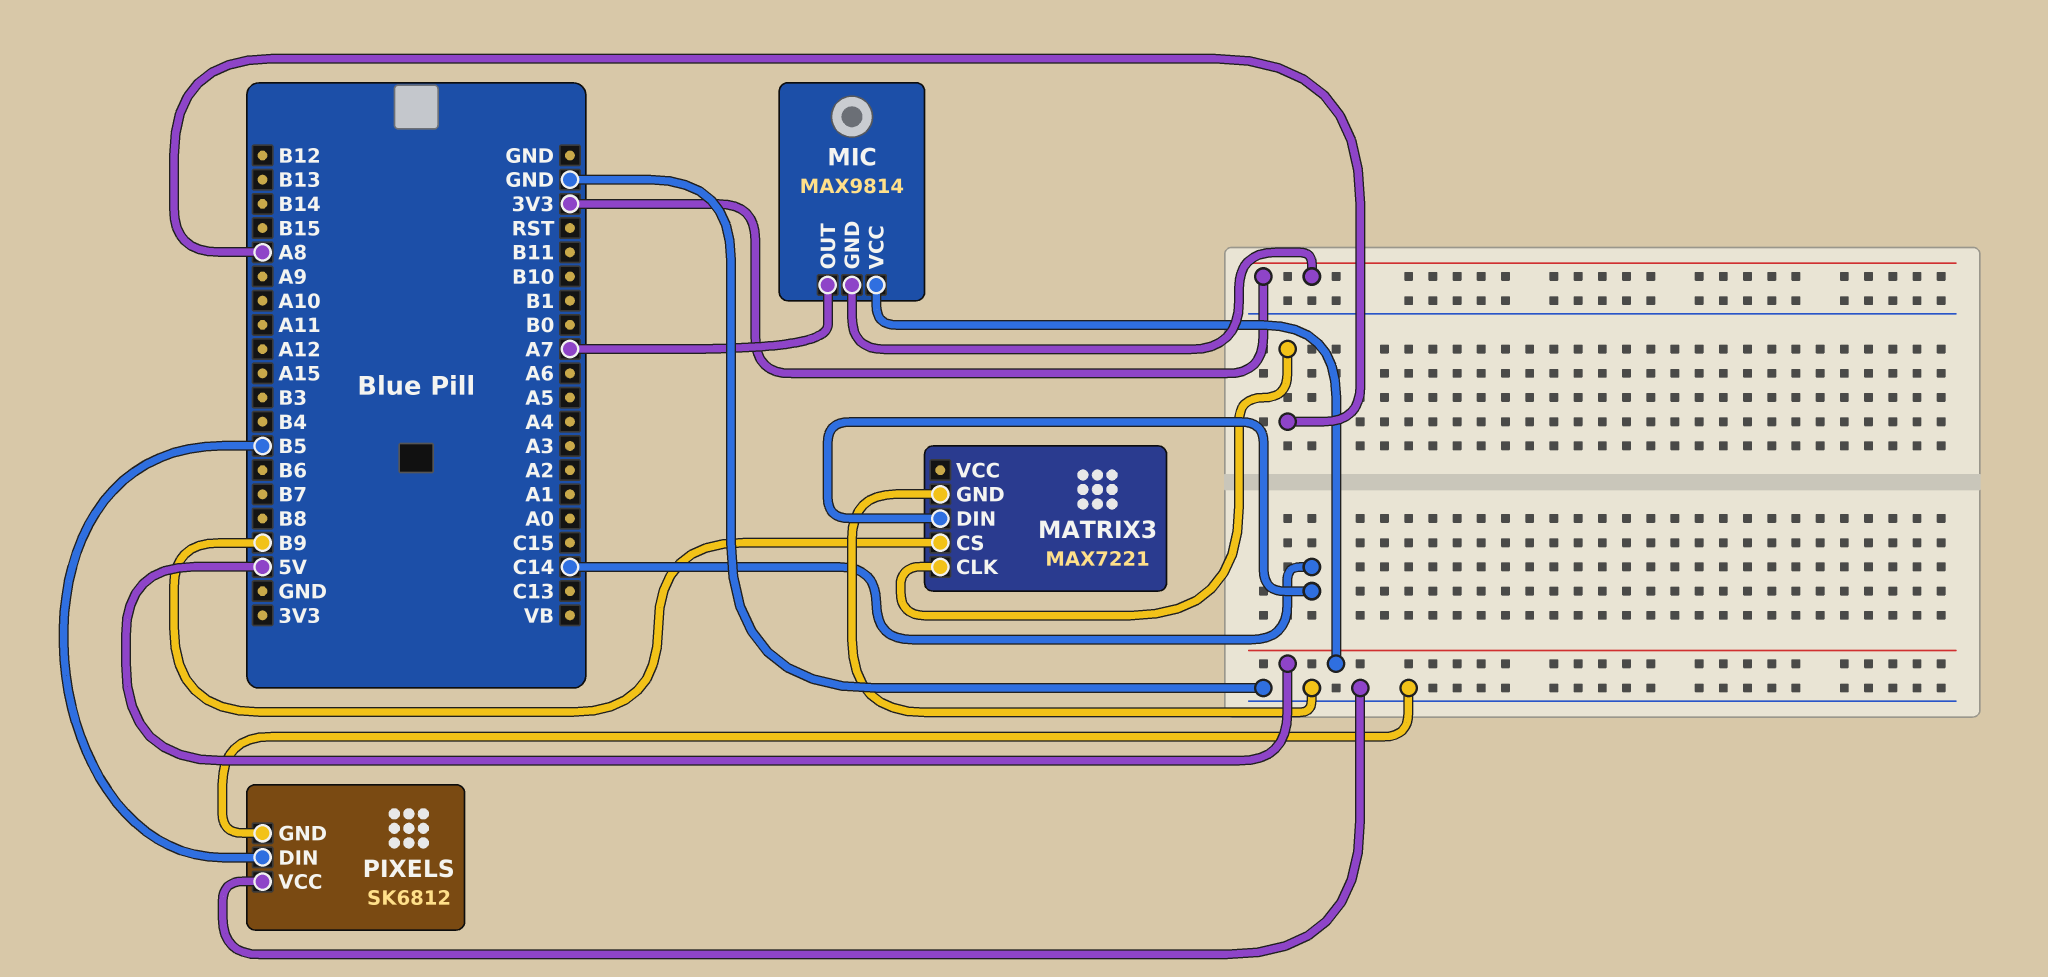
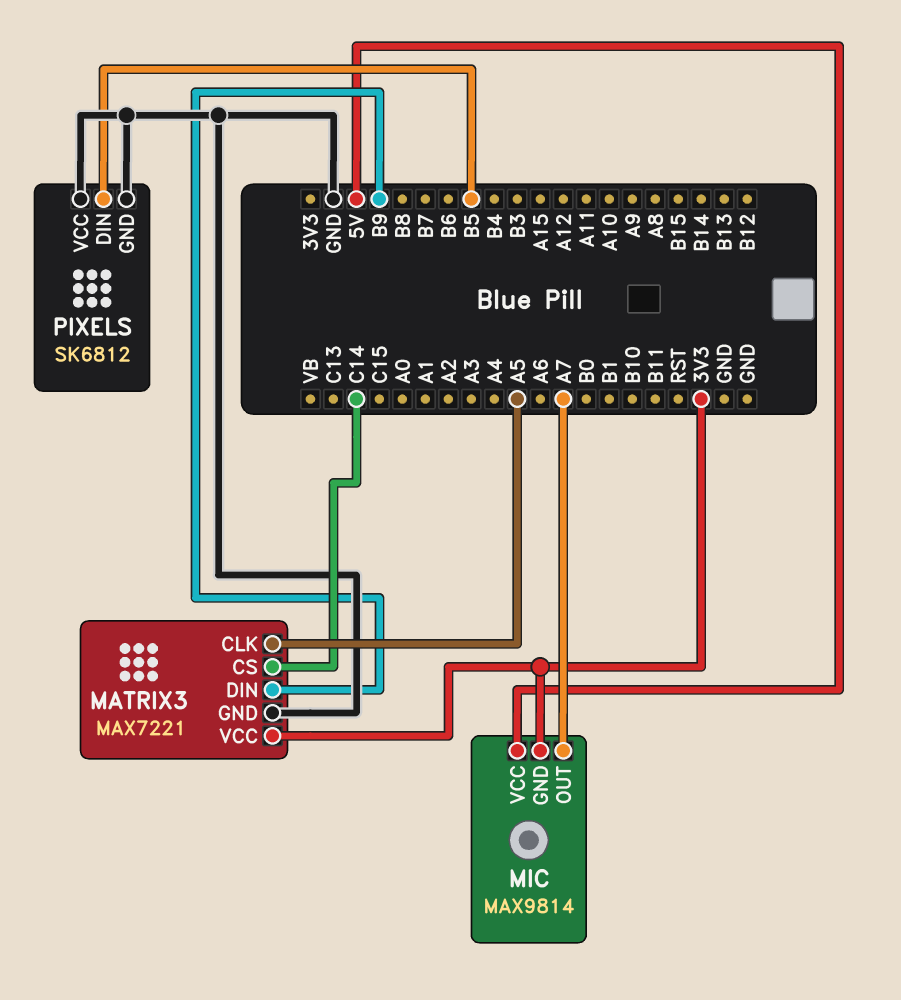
MATRIX3 pin CLK: A8 -> A5
MATRIX3 pin CS: B9 -> C14
MATRIX3 pin DIN: C14 -> B9
MATRIX3 pin VCC: none -> 3V3

